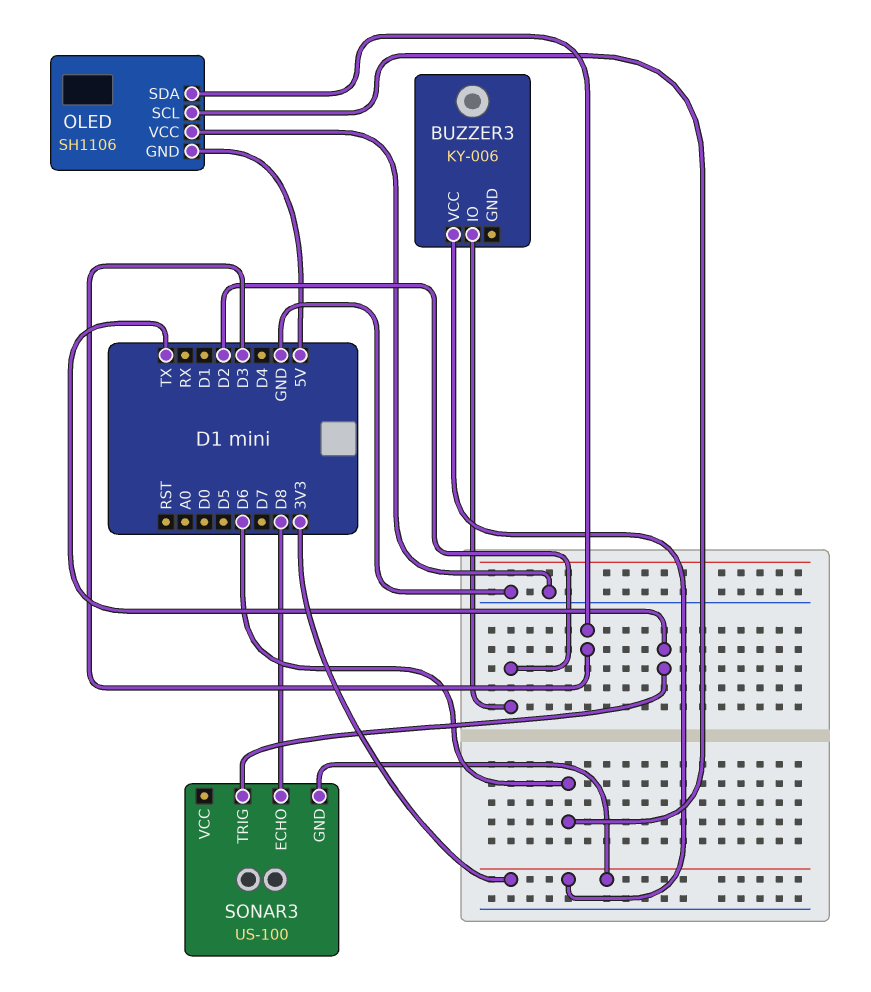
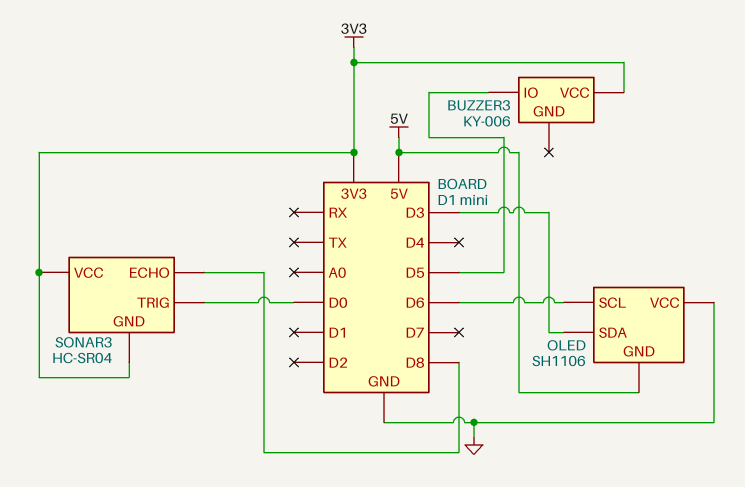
BUZZER3 pin IO: D2 -> D5
SONAR3: US-100 -> HC-SR04
SONAR3 pin TRIG: TX -> D0
SONAR3 pin VCC: none -> 3V3

